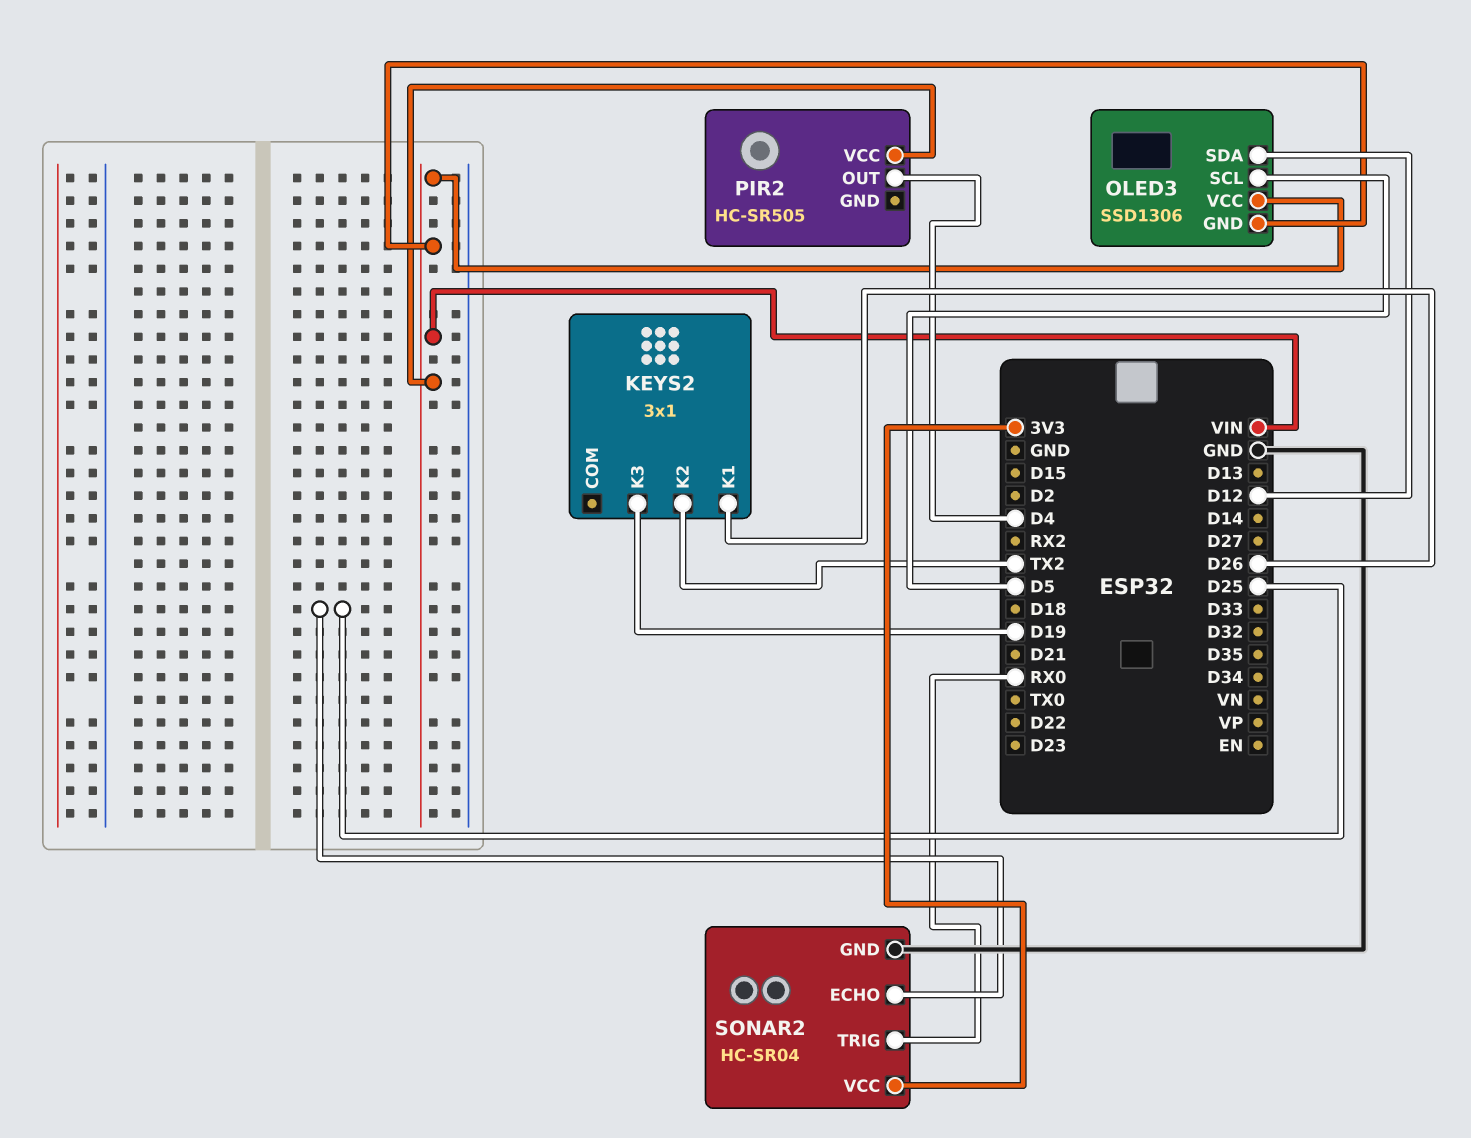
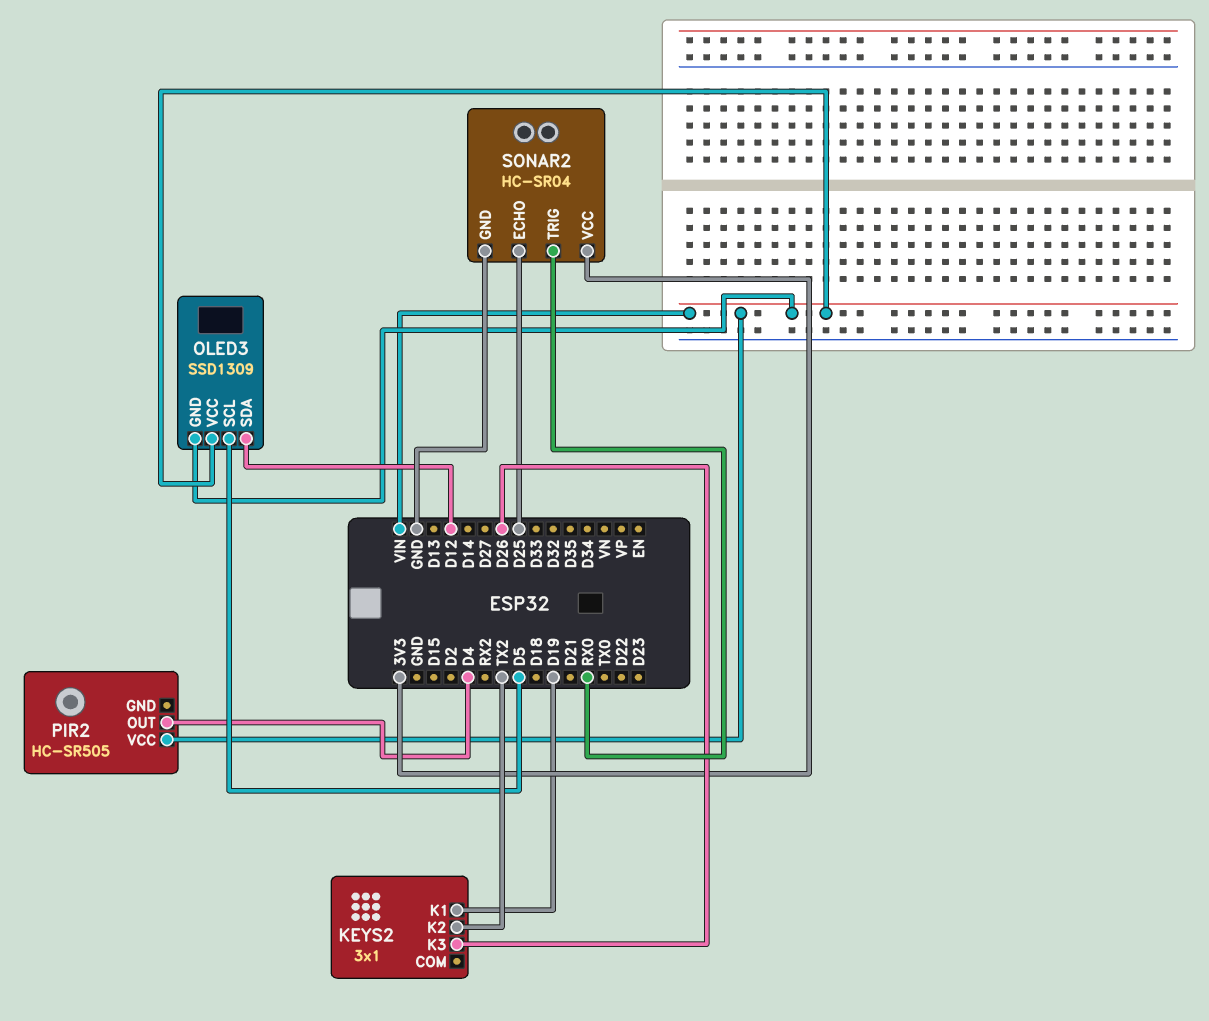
KEYS2 pin K1: D26 -> D19
KEYS2 pin K3: D19 -> D26
OLED3: SSD1306 -> SSD1309

